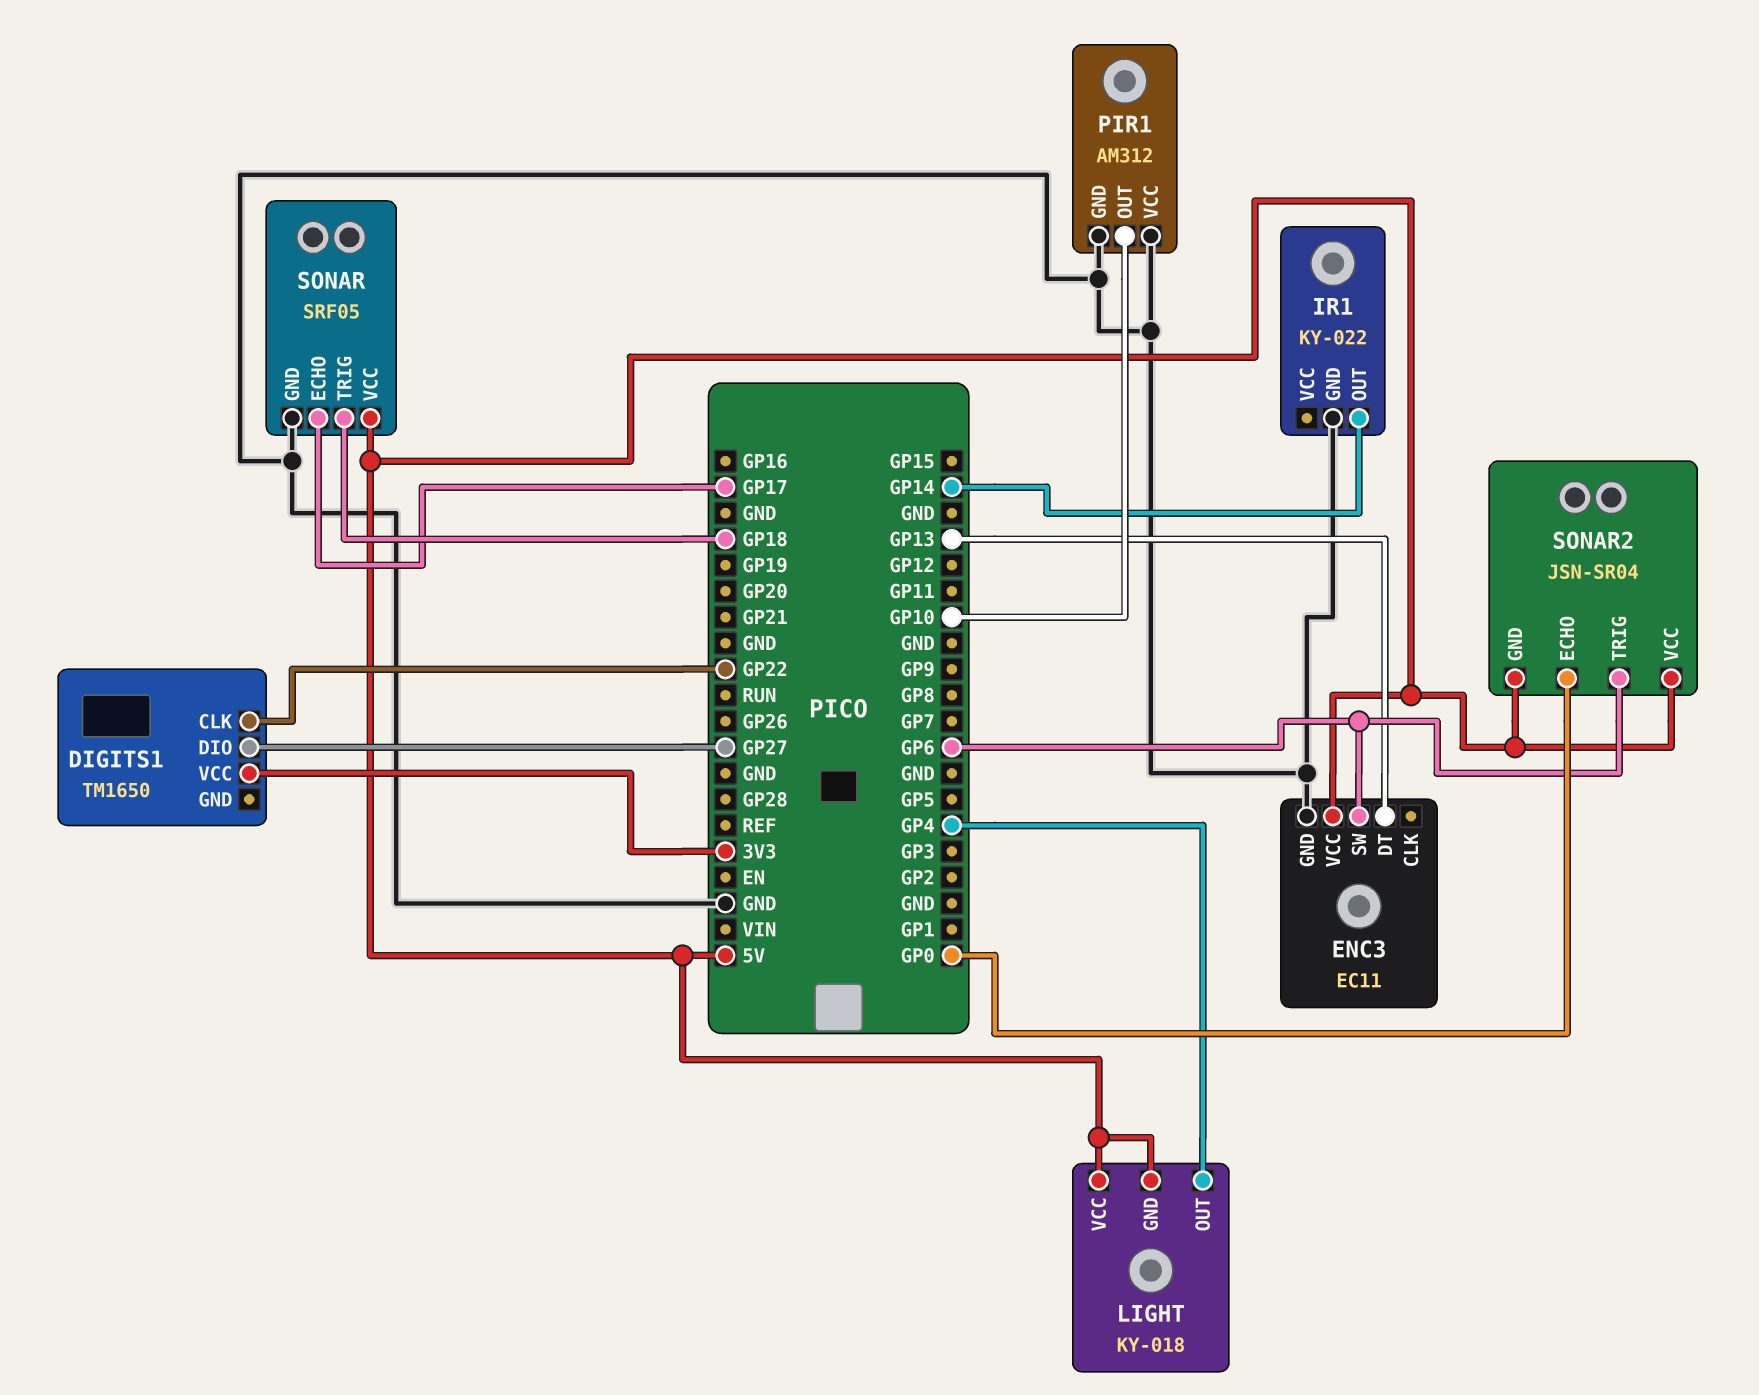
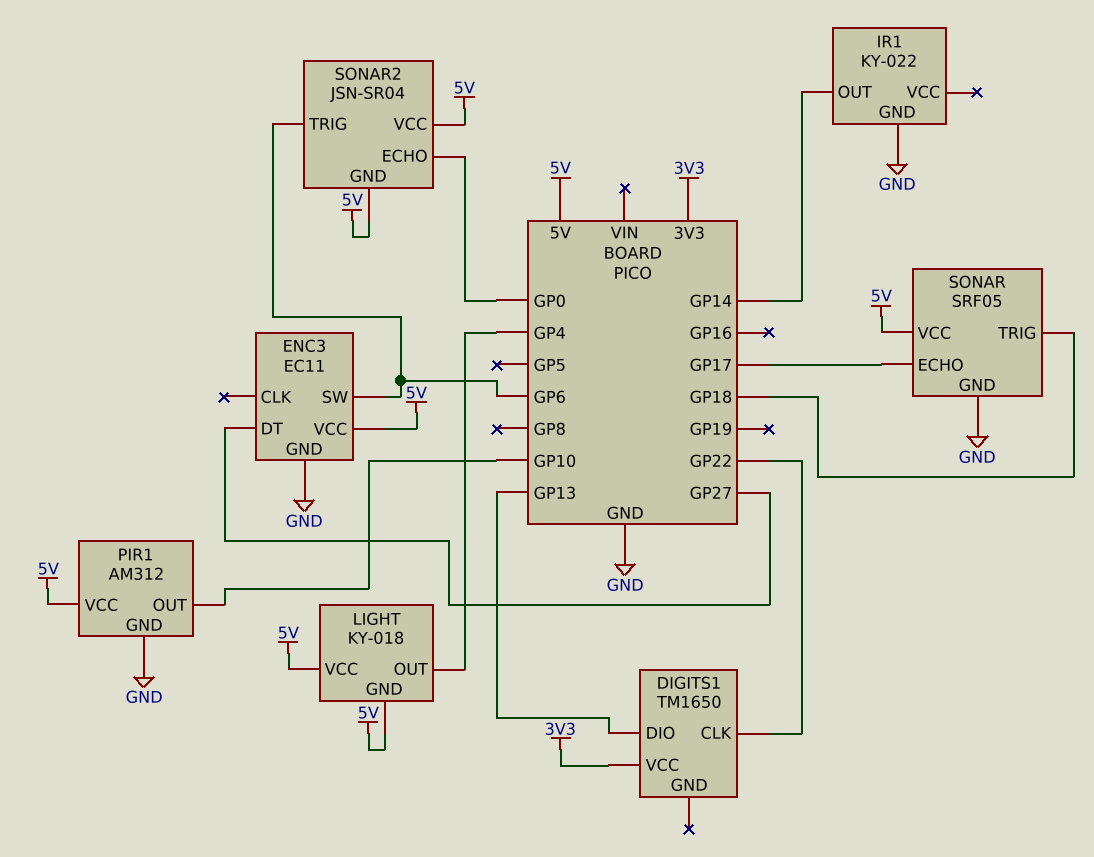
DIGITS1 pin DIO: GP27 -> GP13
ENC3 pin DT: GP13 -> GP27
PIR1 pin VCC: GND -> 5V

